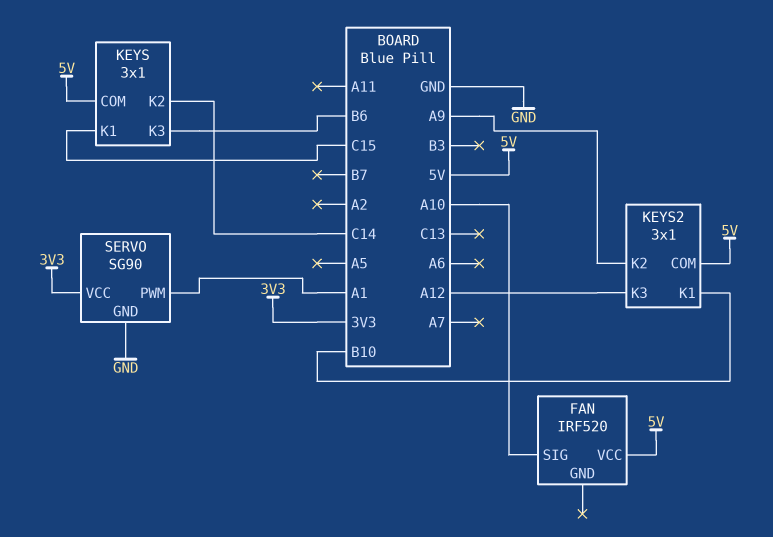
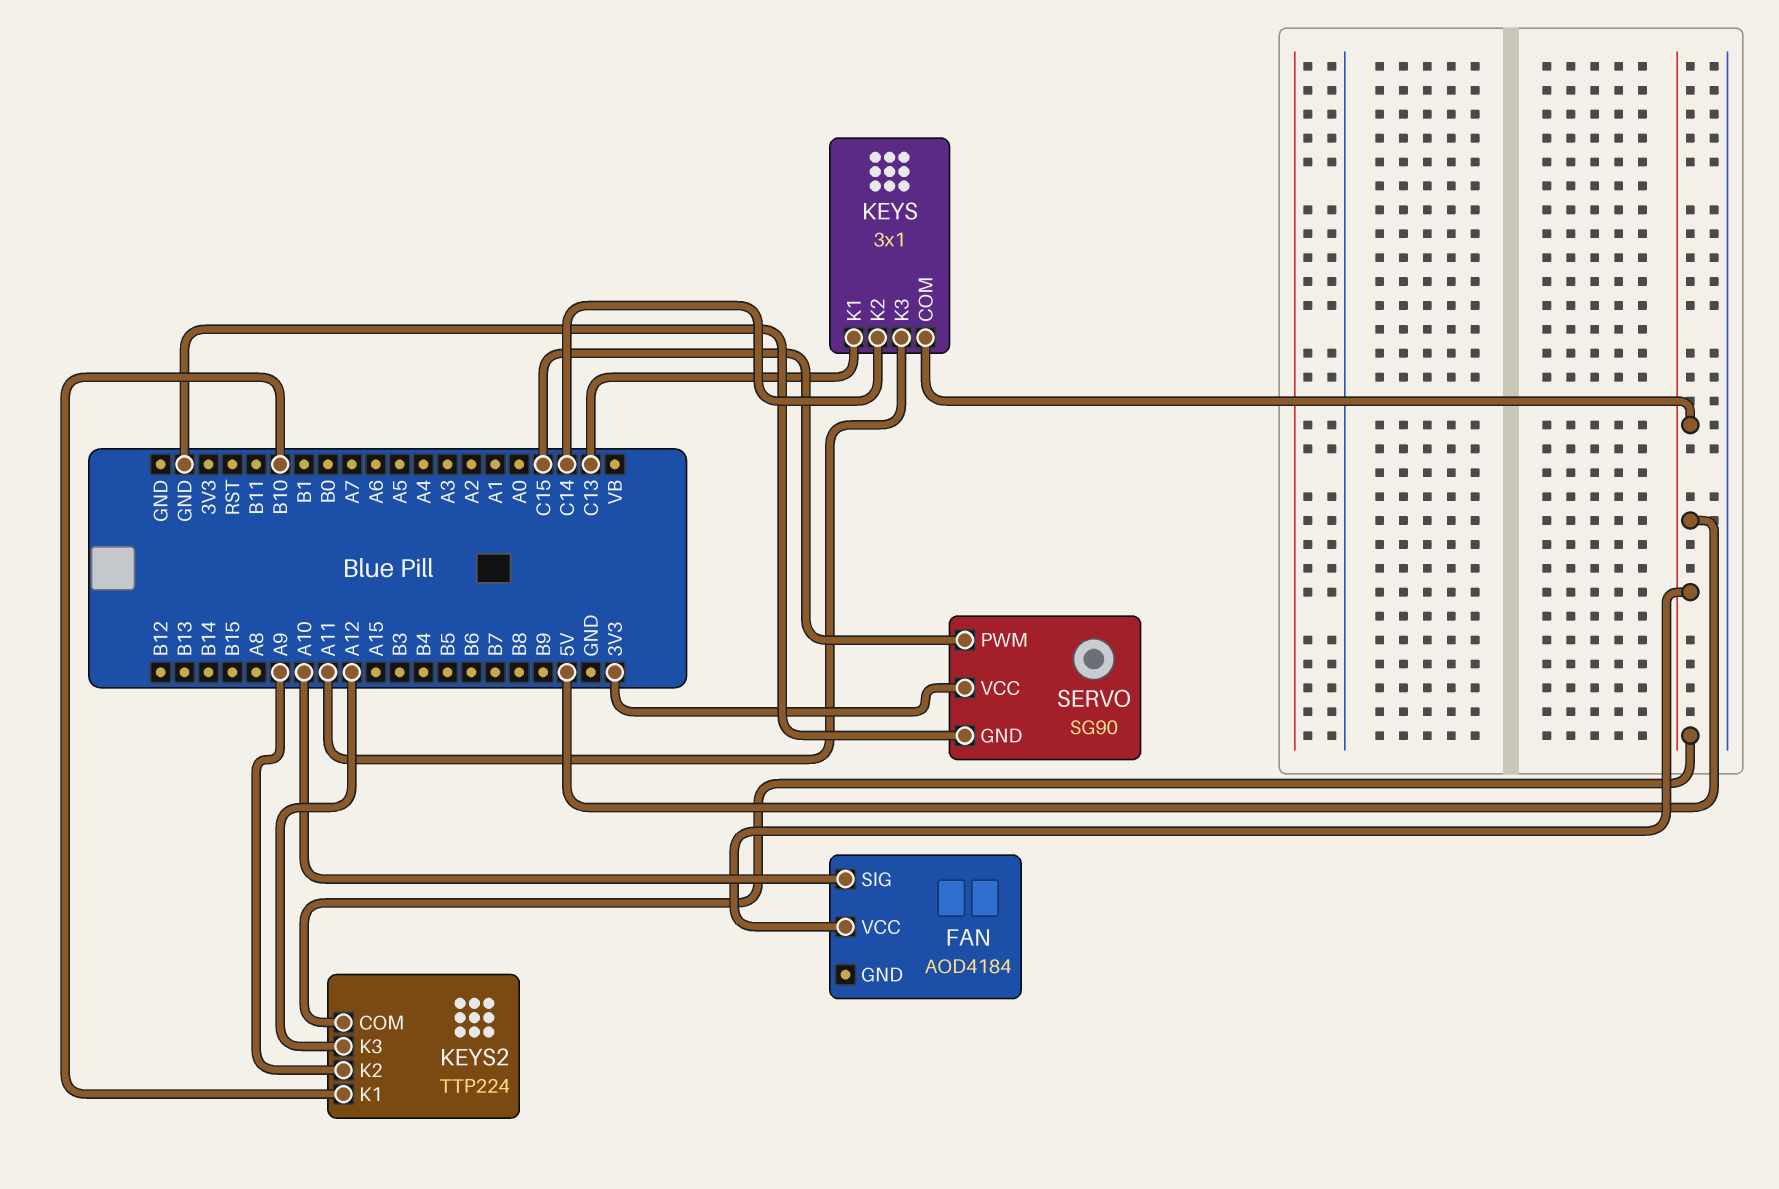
FAN: IRF520 -> AOD4184
KEYS pin K1: C15 -> C13
KEYS pin K3: B6 -> A11
KEYS2: 3x1 -> TTP224
SERVO pin PWM: A1 -> C15

